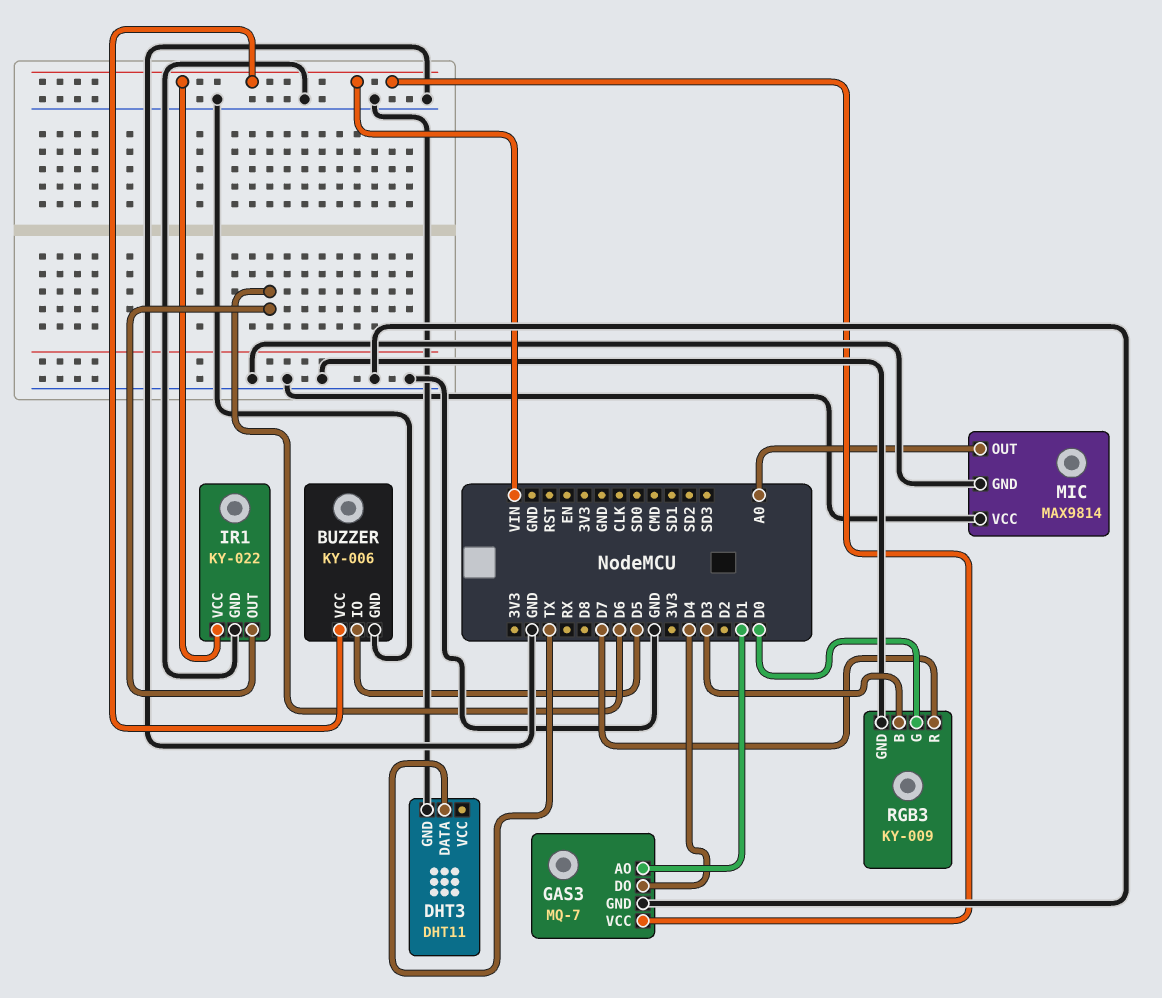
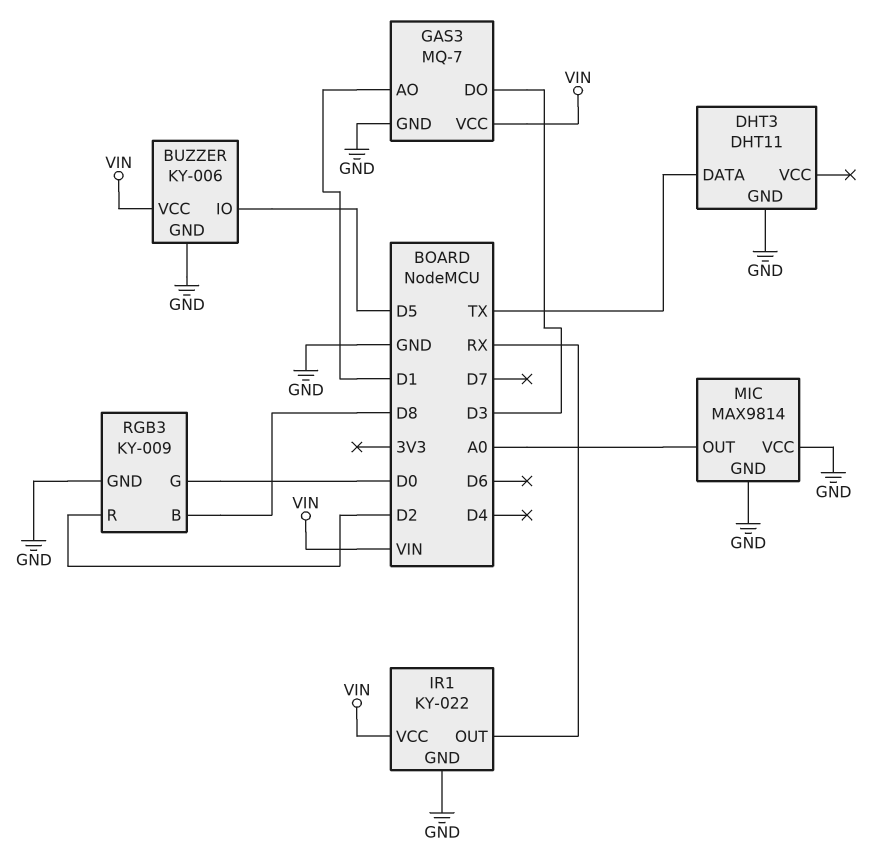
GAS3 pin DO: D4 -> D3
IR1 pin OUT: D6 -> RX
RGB3 pin B: D3 -> D8
RGB3 pin R: D7 -> D2

